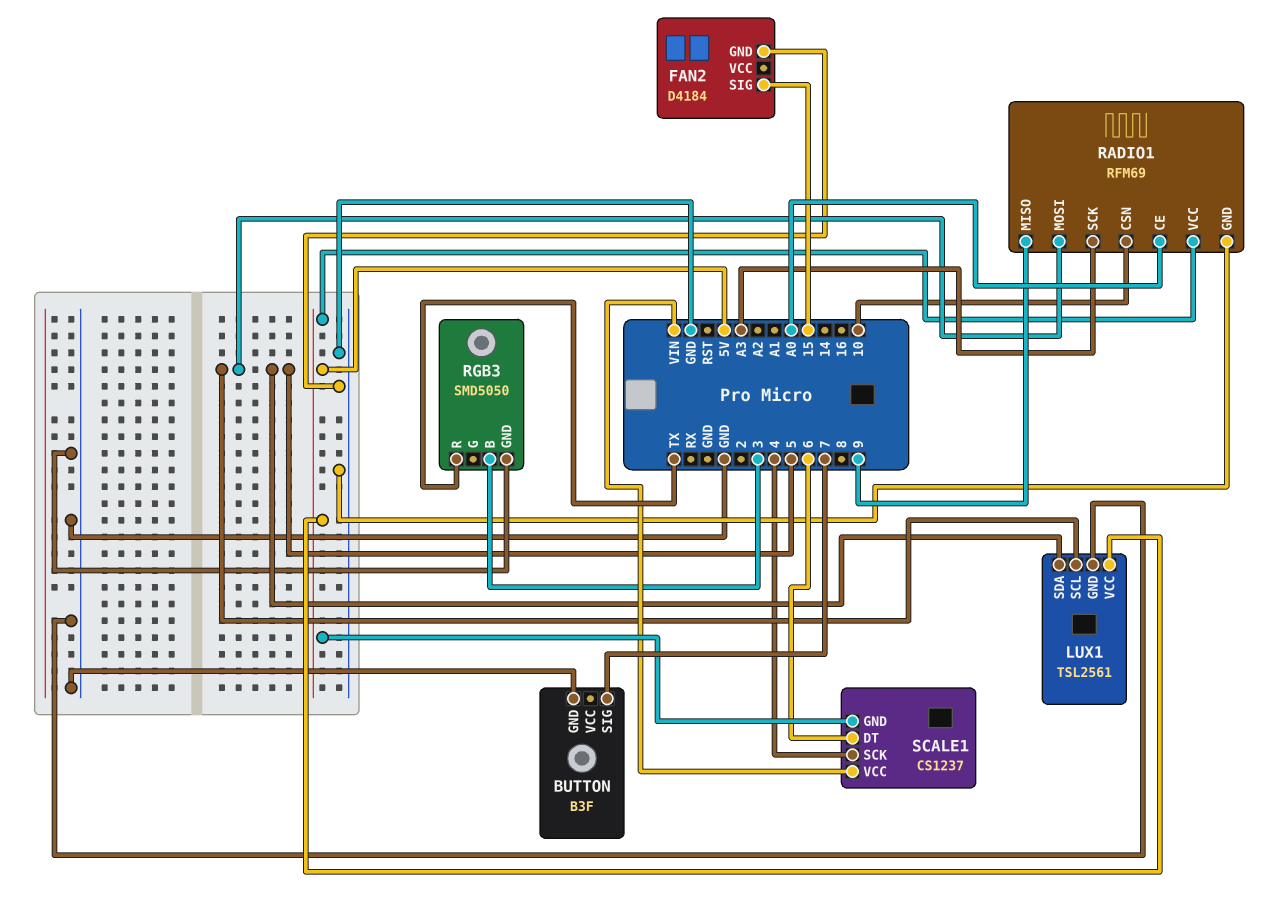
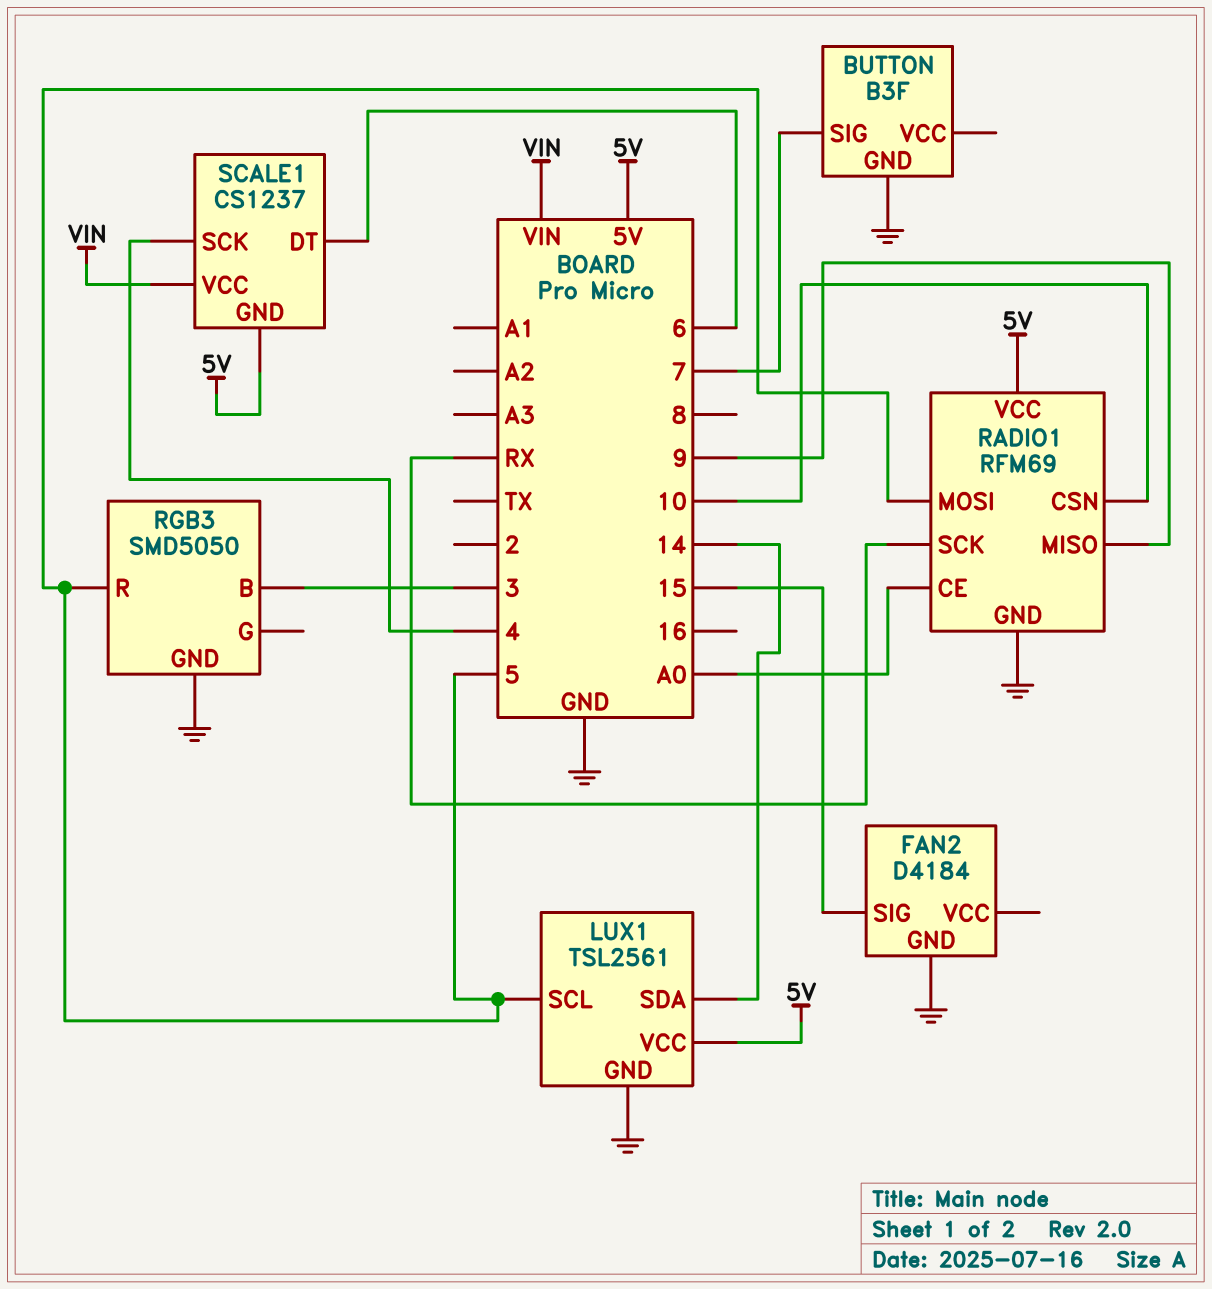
LUX1 pin SDA: 5 -> 14
RADIO1 pin SCK: A3 -> RX
RGB3 pin R: TX -> 5

